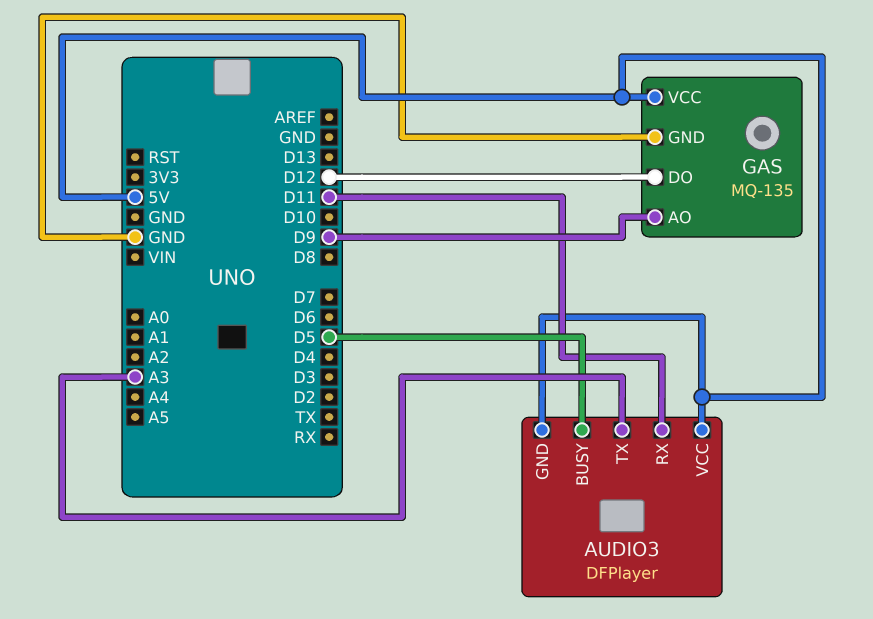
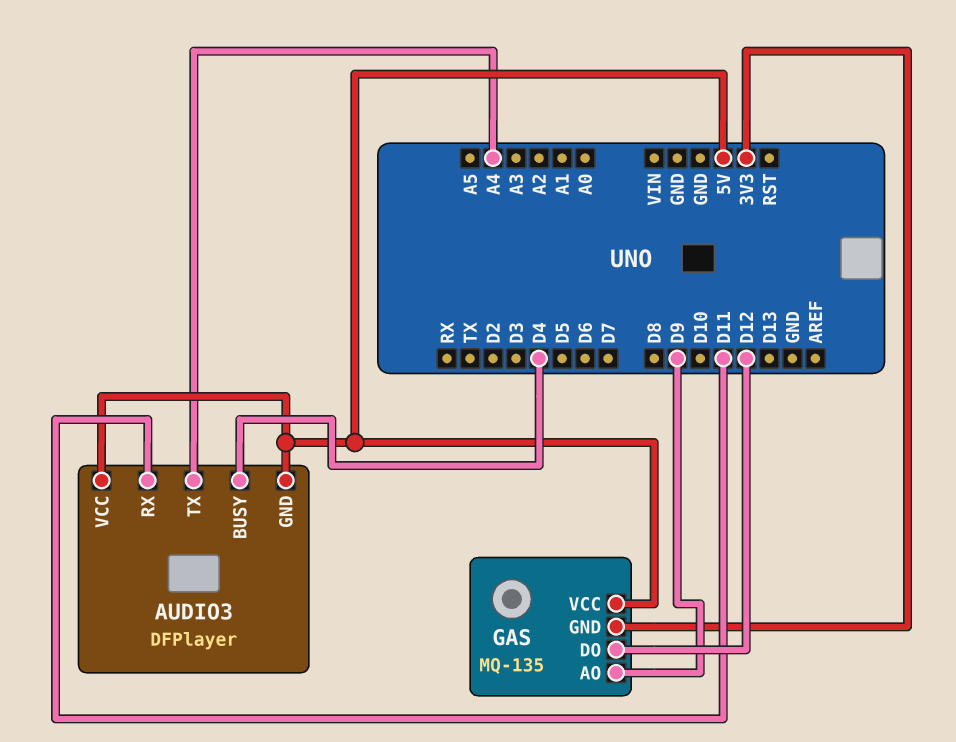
AUDIO3 pin BUSY: D5 -> D4
AUDIO3 pin TX: A3 -> A4
GAS pin GND: GND -> 3V3

